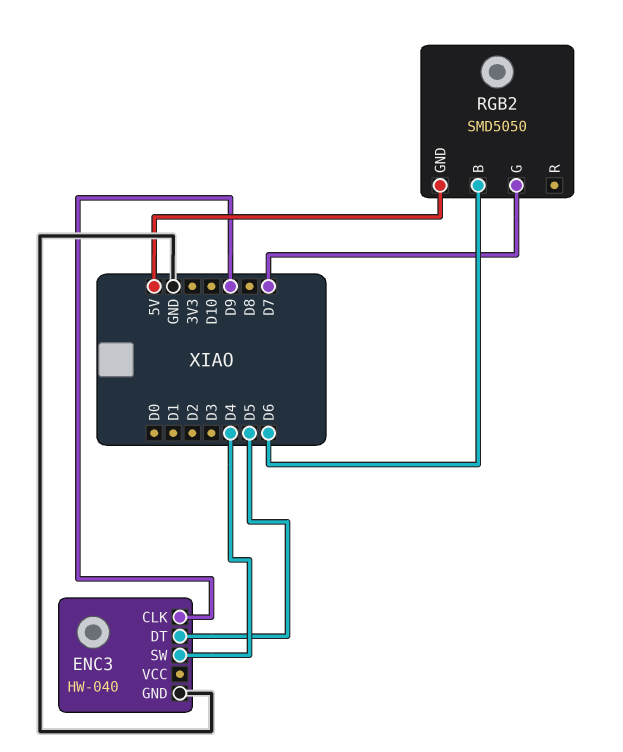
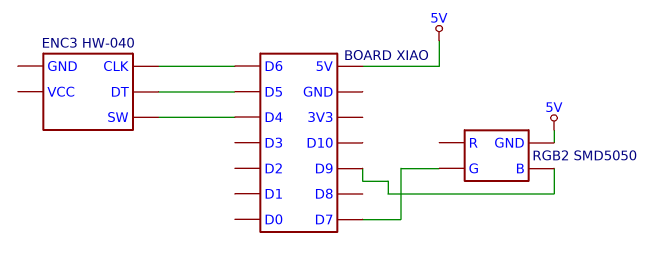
ENC3 pin CLK: D9 -> D6
ENC3 pin GND: GND -> none
RGB2 pin B: D6 -> D9

